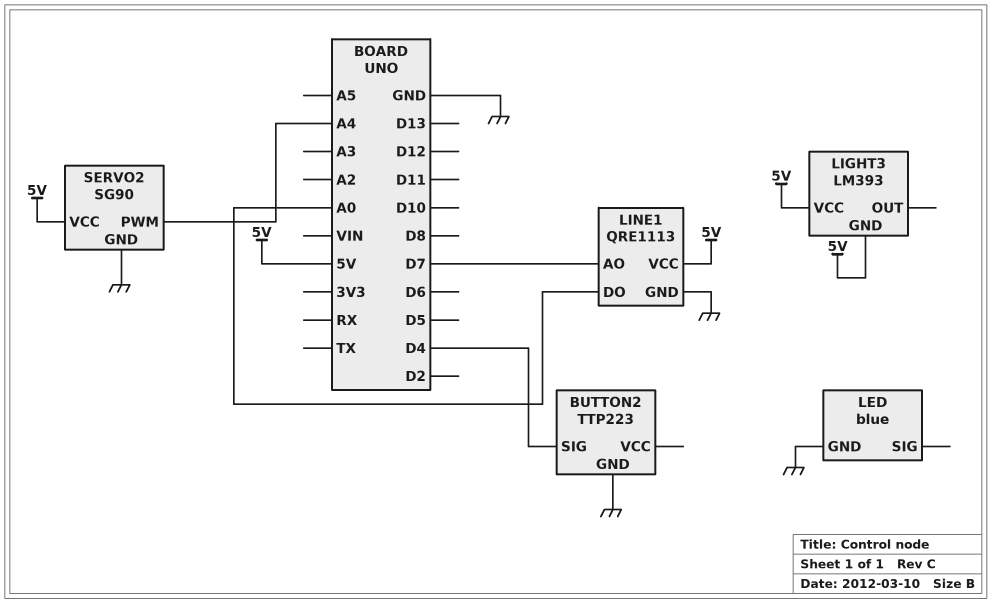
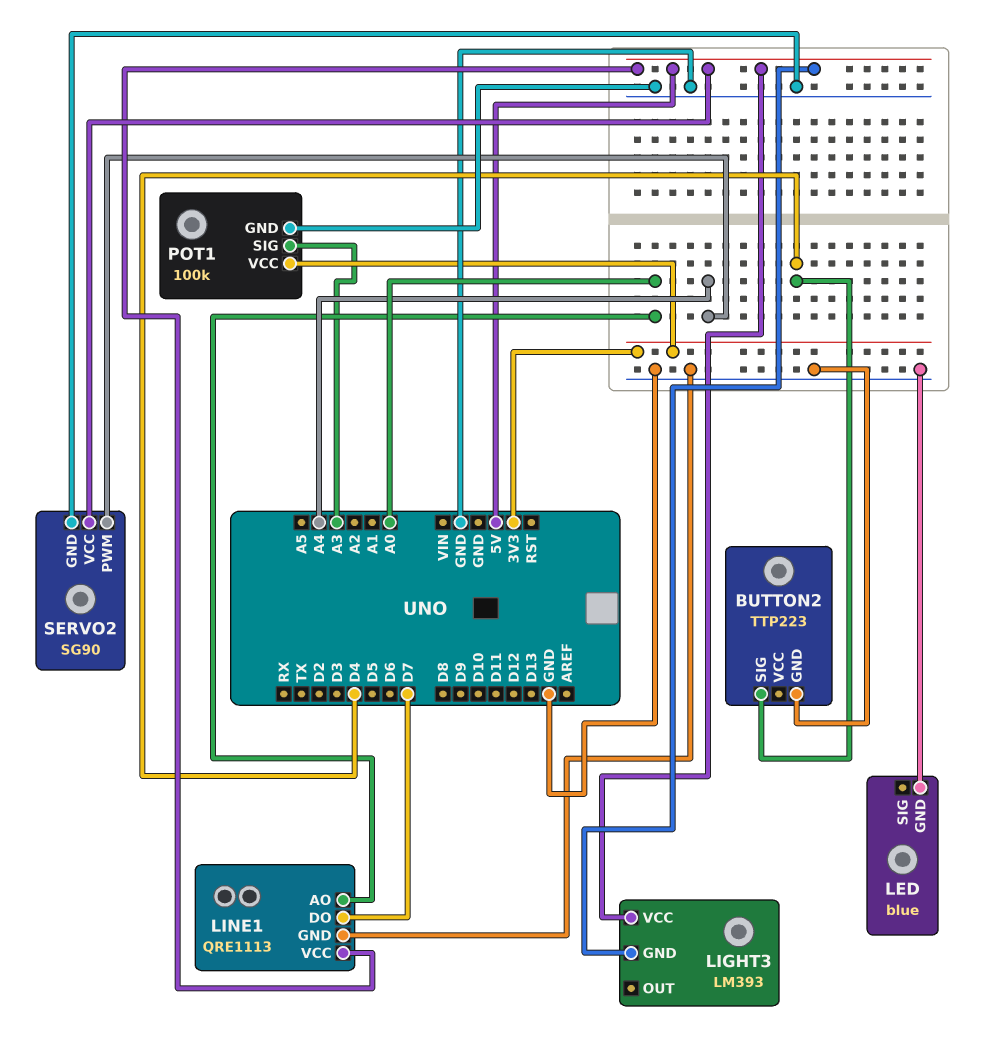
LINE1 pin AO: D7 -> A0
LINE1 pin DO: A0 -> D7
POT1: none -> 100k
POT1 pin GND: none -> GND
POT1 pin SIG: none -> A3
POT1 pin VCC: none -> 3V3

